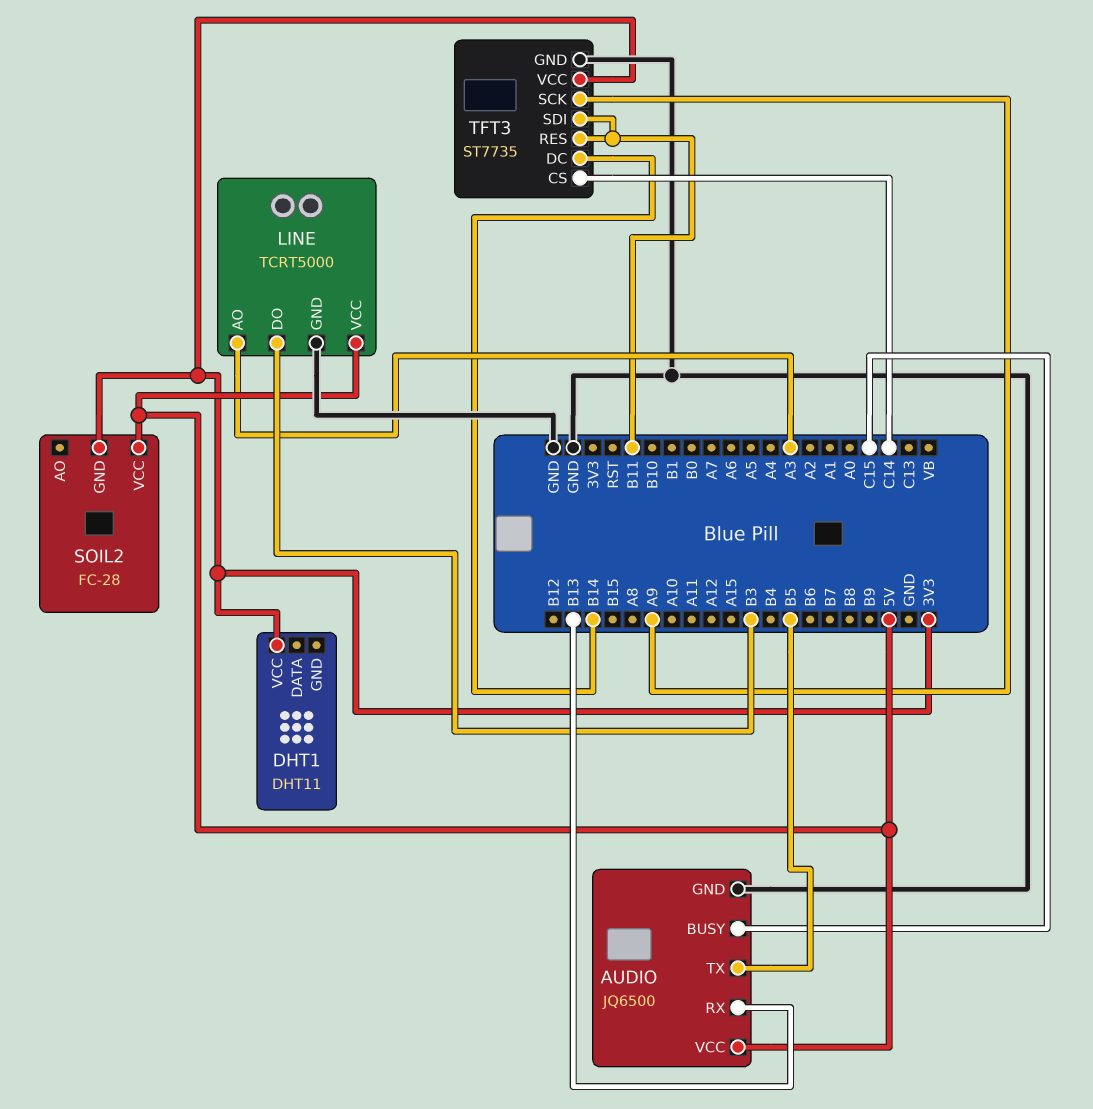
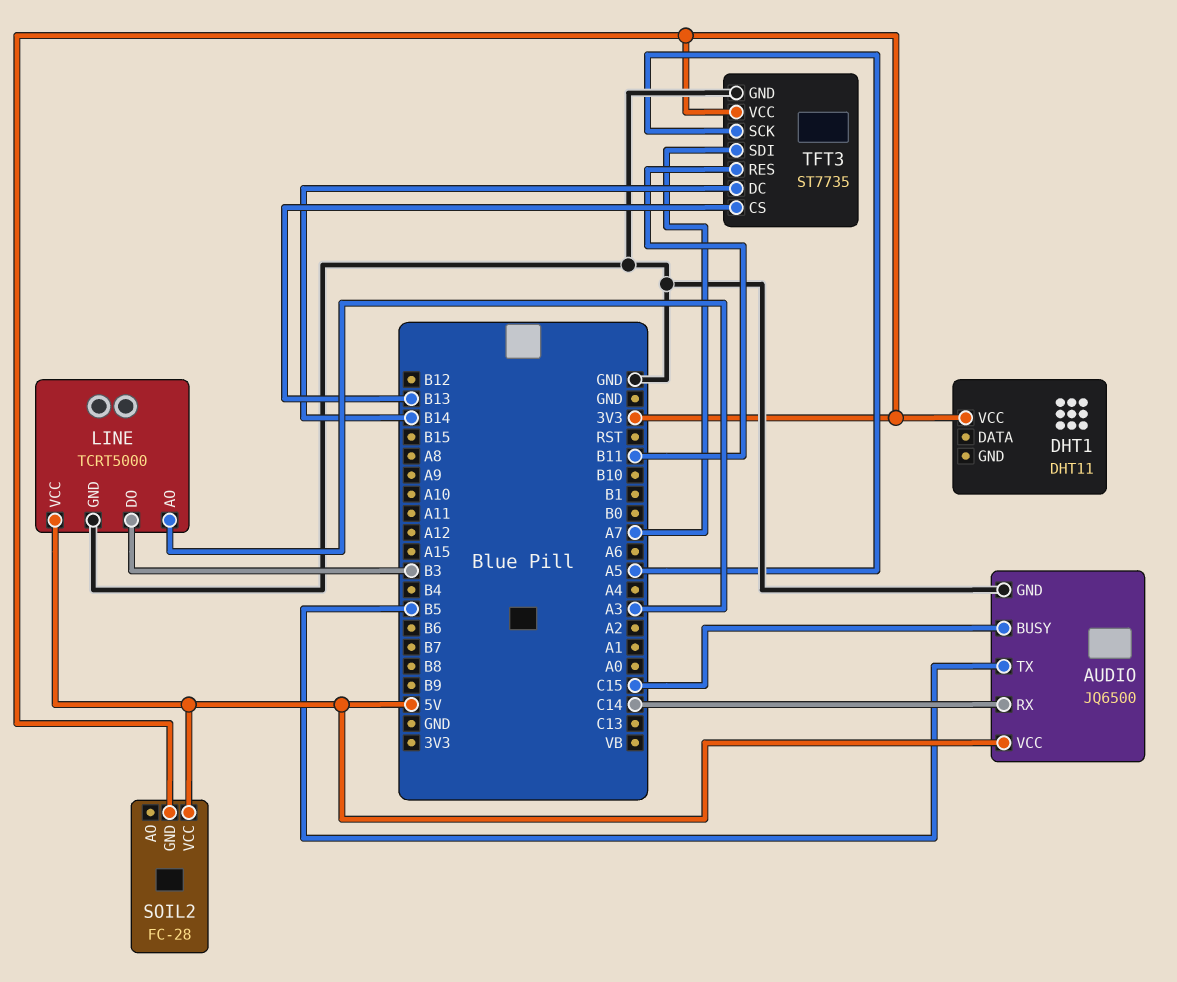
AUDIO pin RX: B13 -> C14
TFT3 pin CS: C14 -> B13
TFT3 pin SCK: A9 -> A5
TFT3 pin SDI: B11 -> A7

